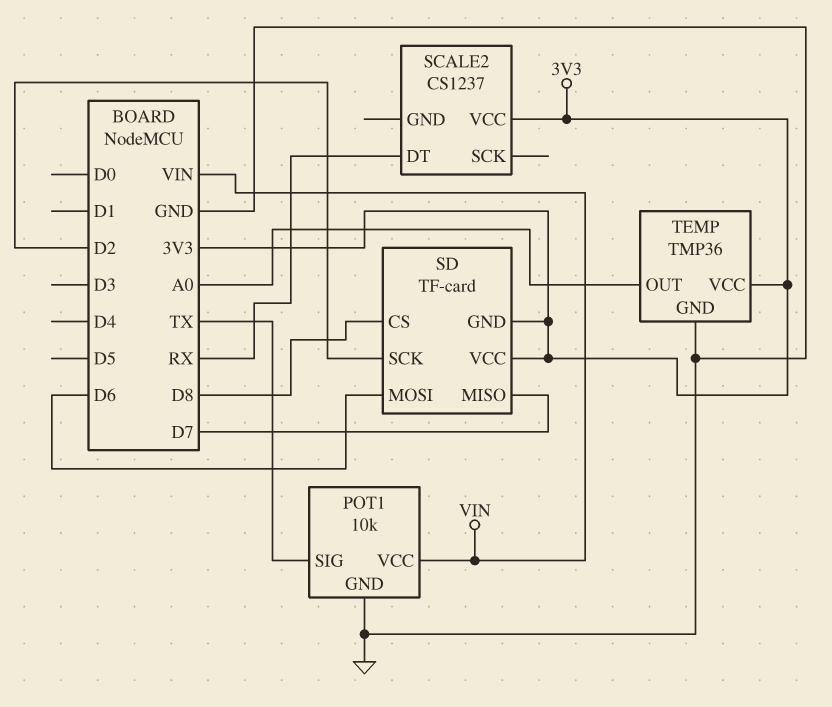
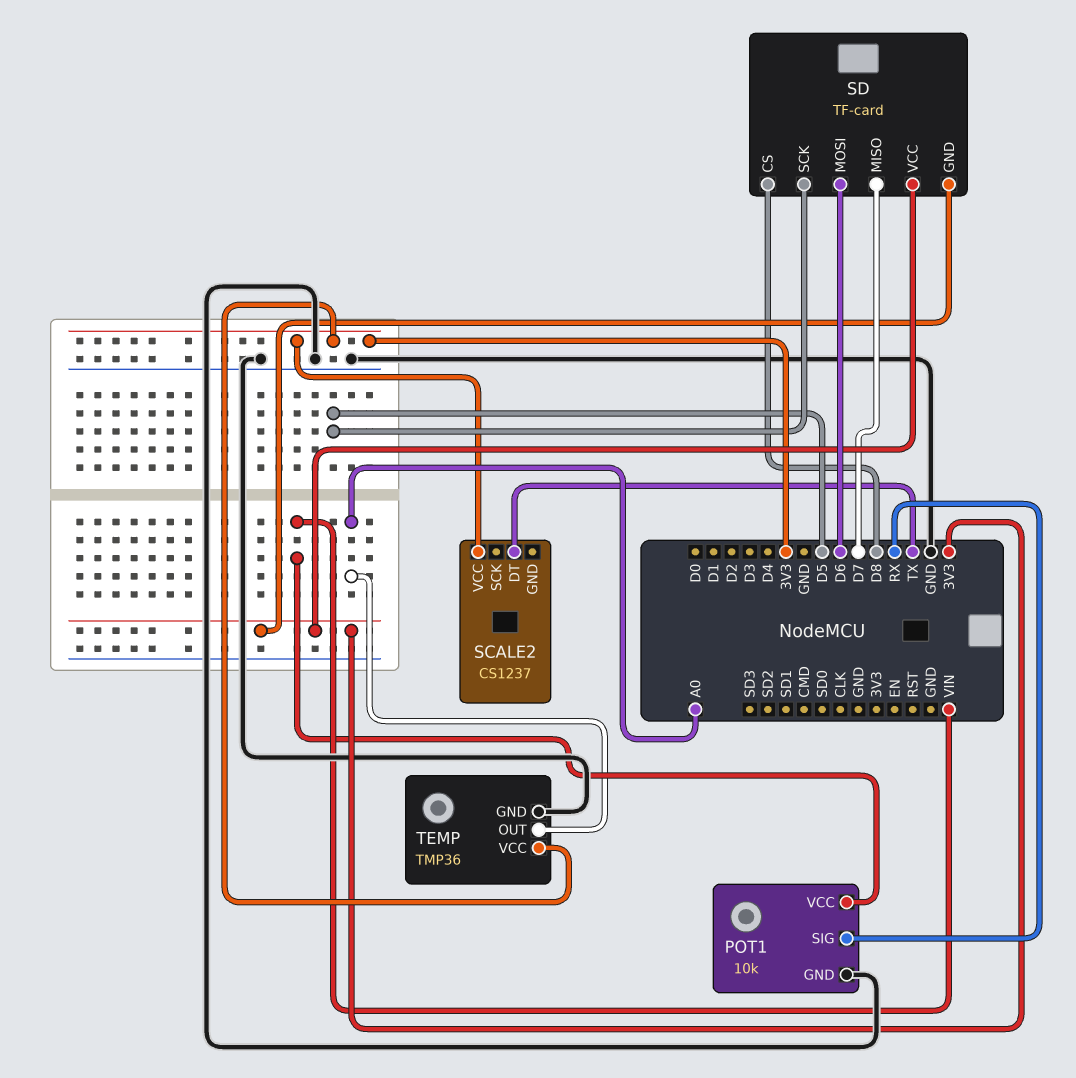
POT1 pin SIG: TX -> RX
SCALE2 pin DT: RX -> TX
SD pin SCK: D2 -> D5

